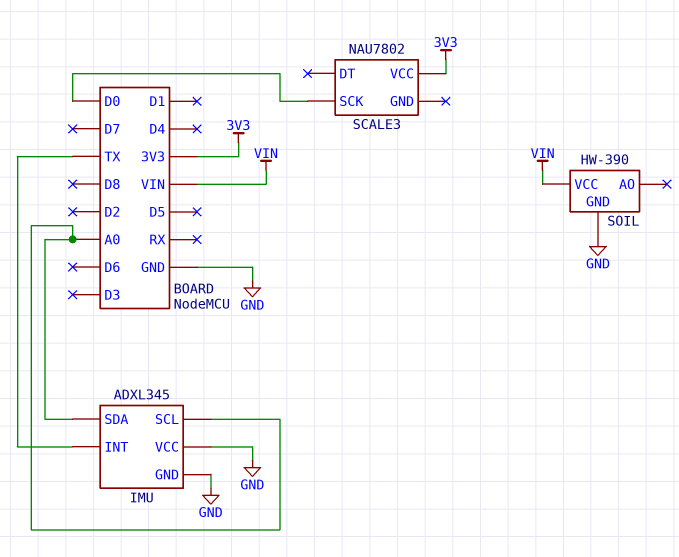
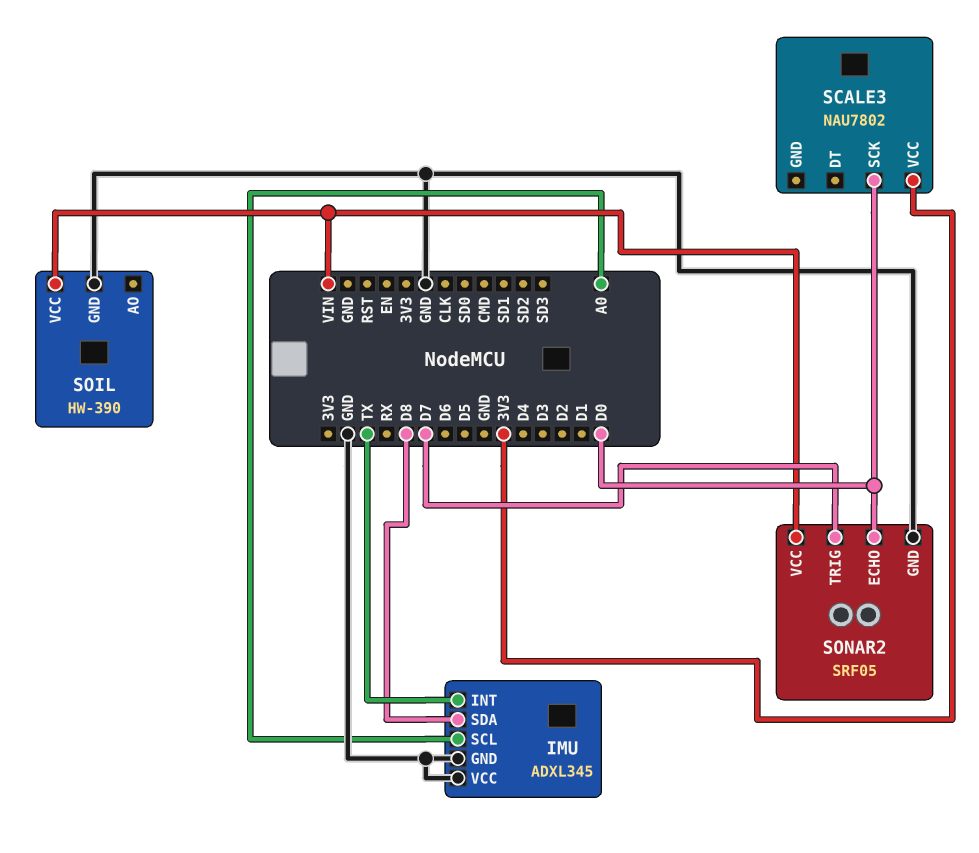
IMU pin SDA: A0 -> D8
SONAR2: none -> SRF05
SONAR2 pin ECHO: none -> D0
SONAR2 pin GND: none -> GND
SONAR2 pin TRIG: none -> D7
SONAR2 pin VCC: none -> VIN

